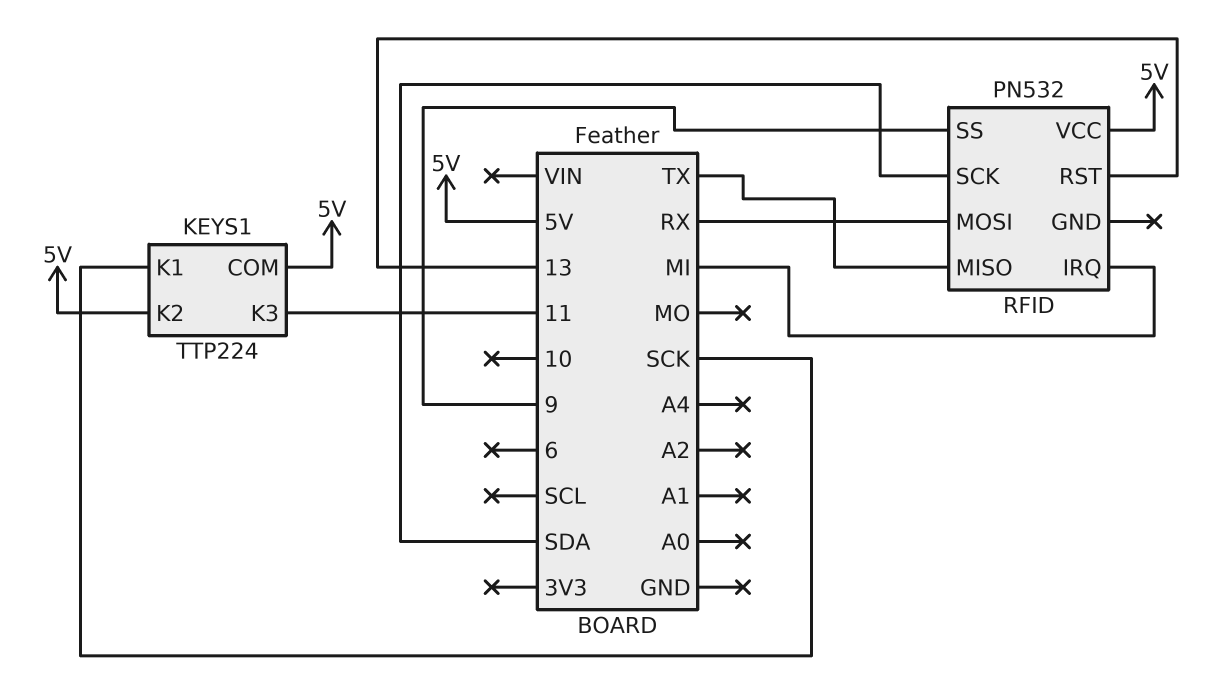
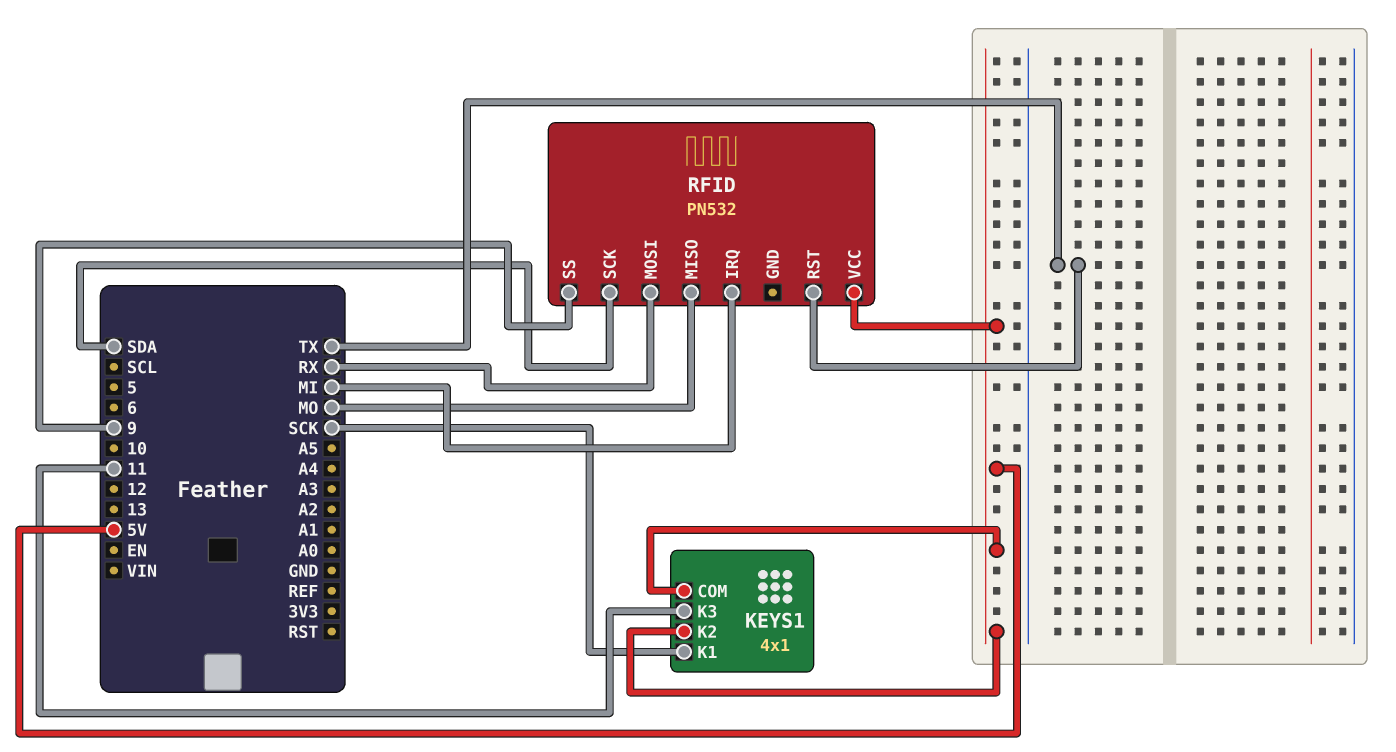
KEYS1: TTP224 -> 4x1
RFID pin MISO: TX -> MO
RFID pin RST: 13 -> TX

